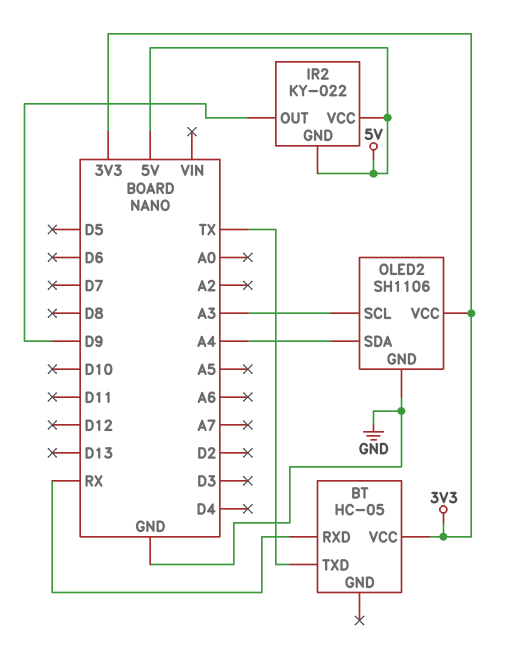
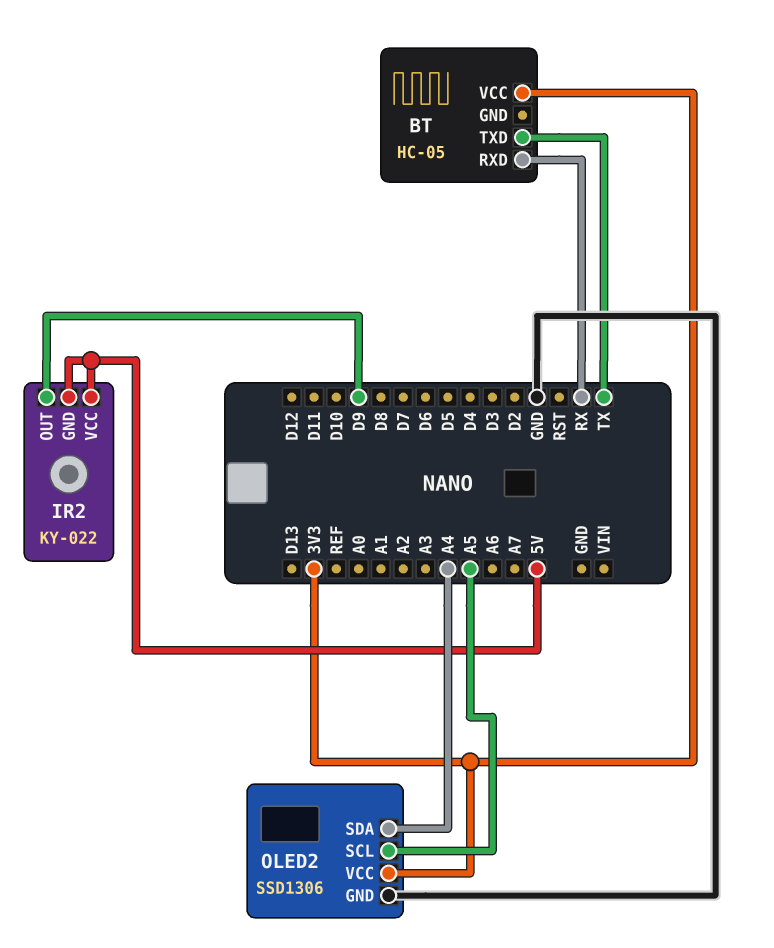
OLED2: SH1106 -> SSD1306
OLED2 pin SCL: A3 -> A5

